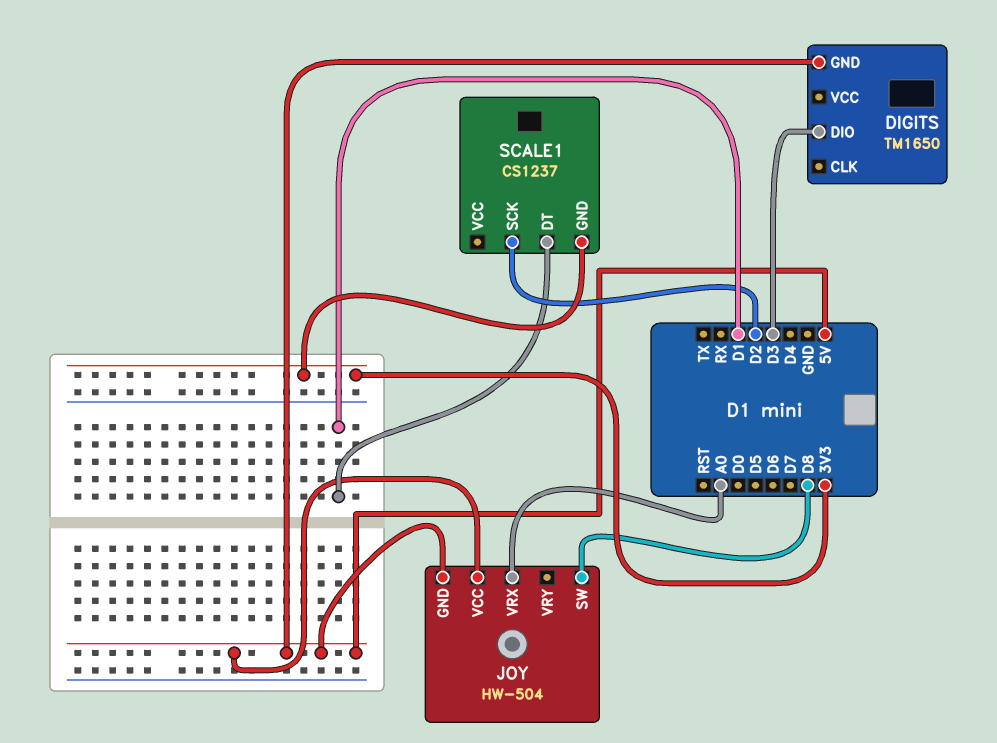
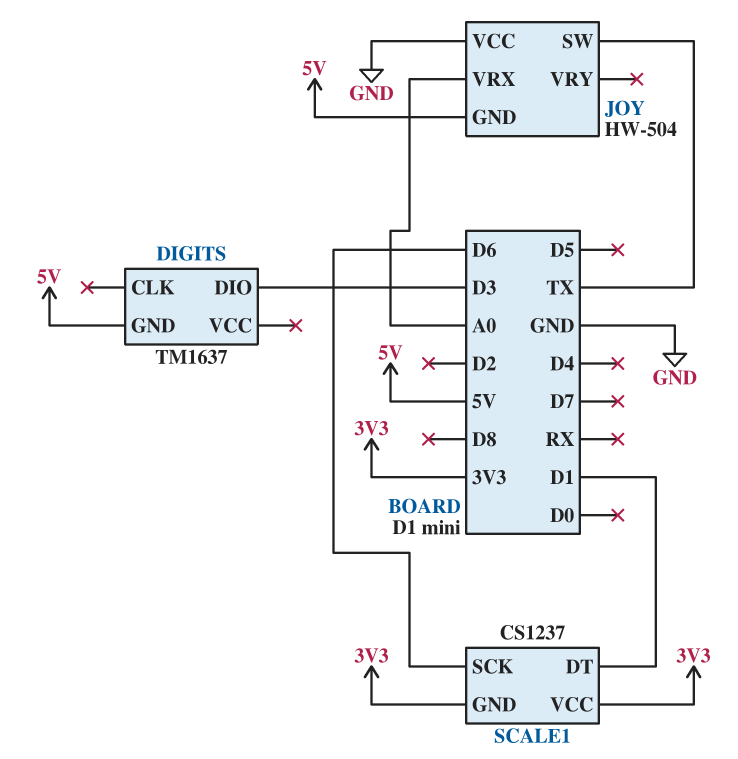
DIGITS: TM1650 -> TM1637
JOY pin SW: D8 -> TX
JOY pin VCC: 5V -> GND
SCALE1 pin SCK: D2 -> D6
SCALE1 pin VCC: none -> 3V3

